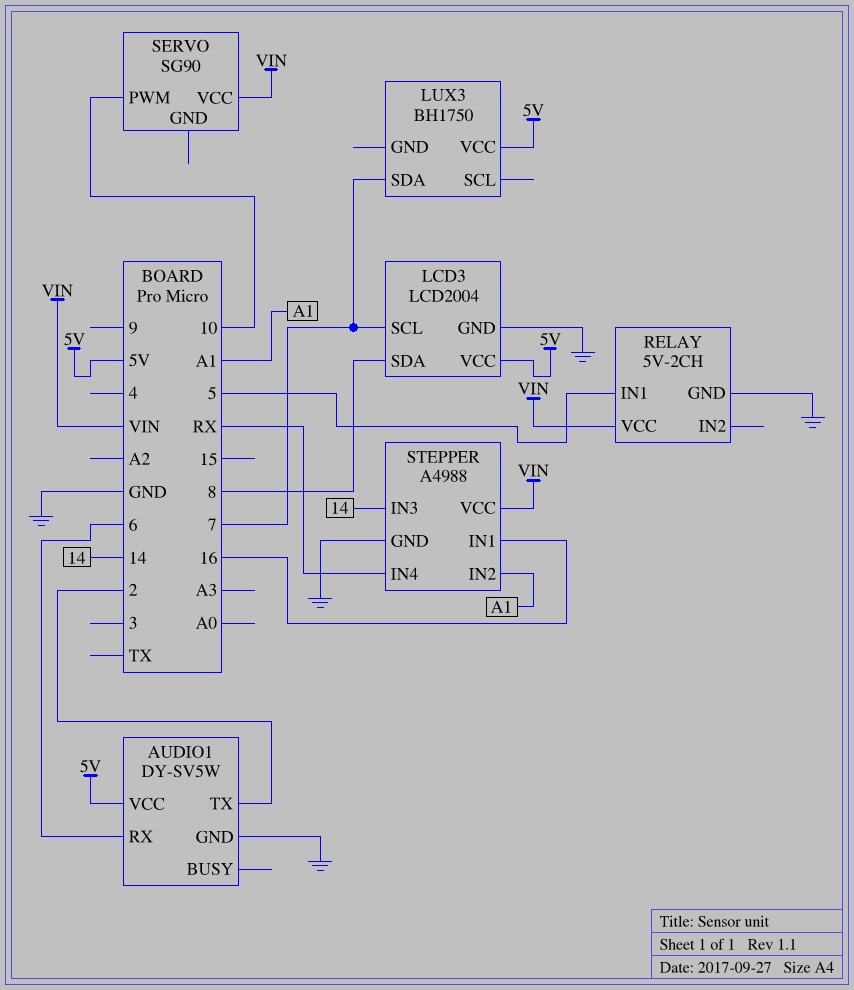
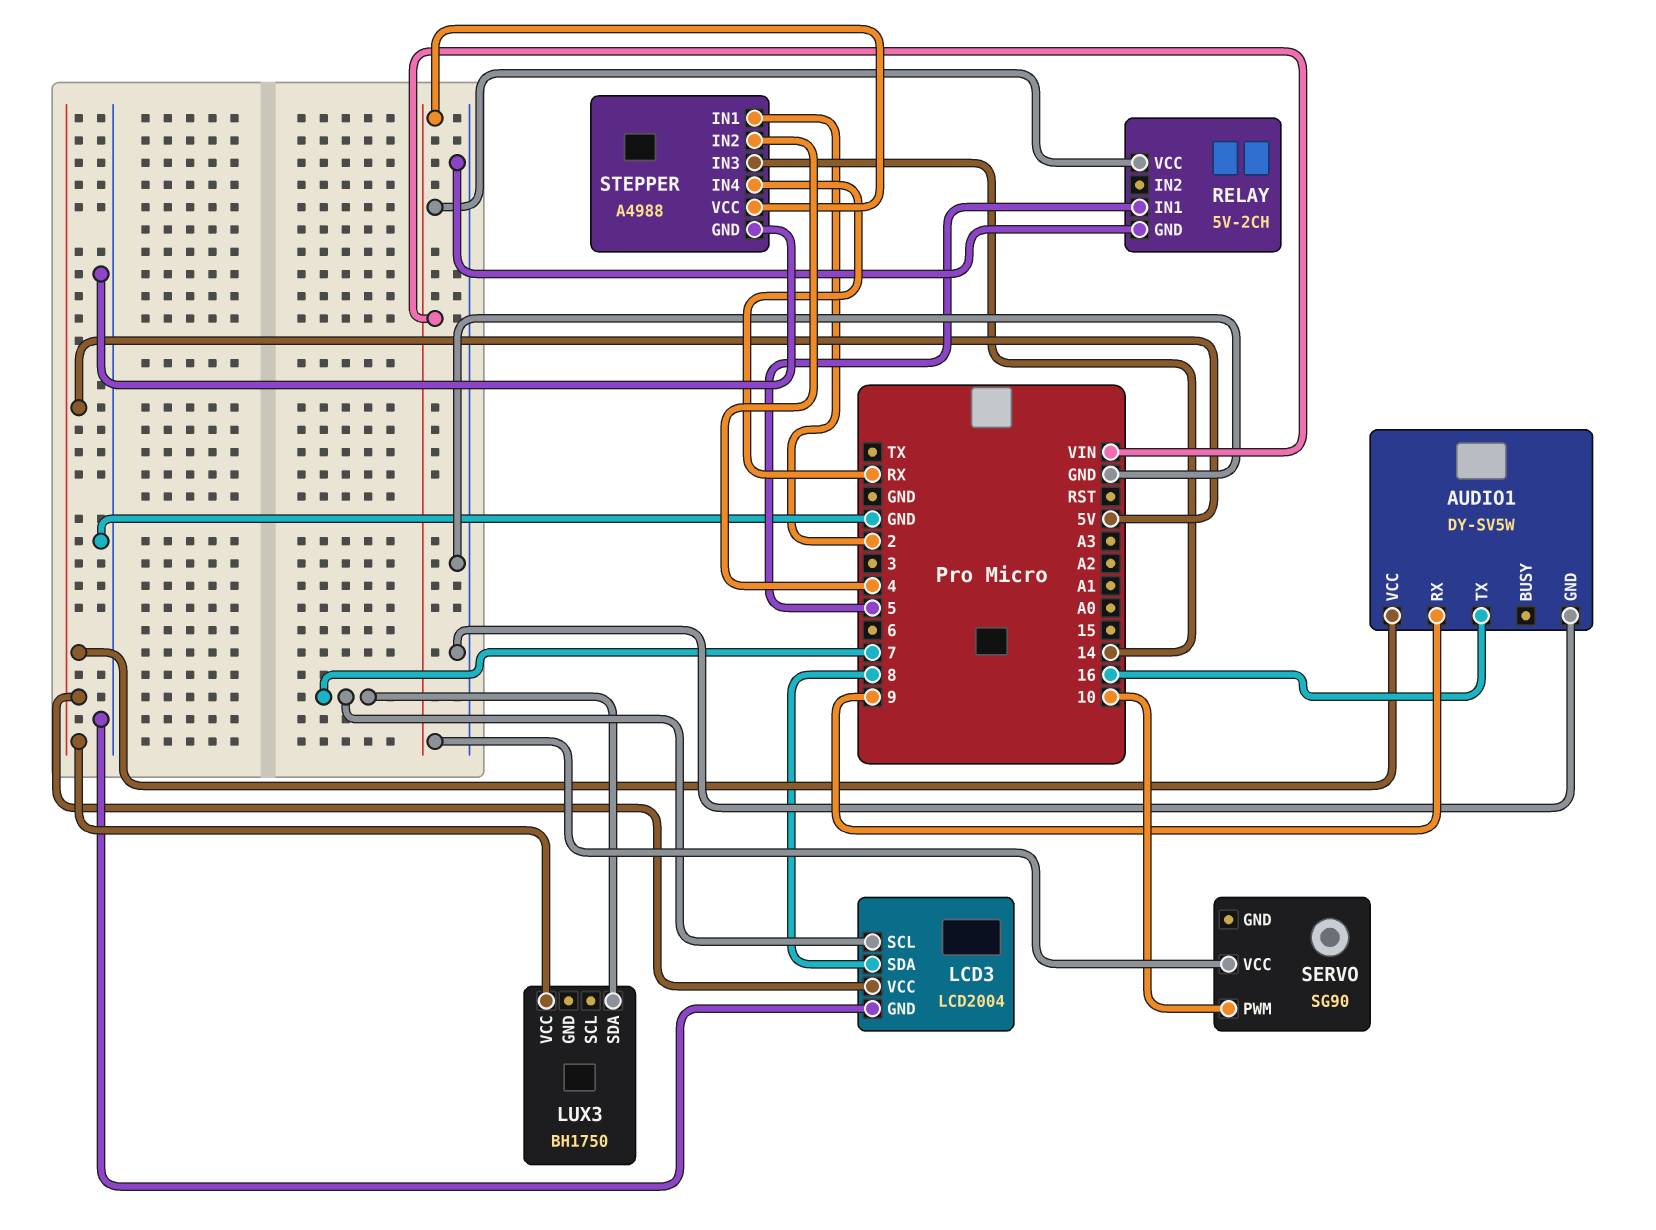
AUDIO1 pin RX: 6 -> 9
AUDIO1 pin TX: 2 -> 16
STEPPER pin IN1: 16 -> 2
STEPPER pin IN2: A1 -> 4

